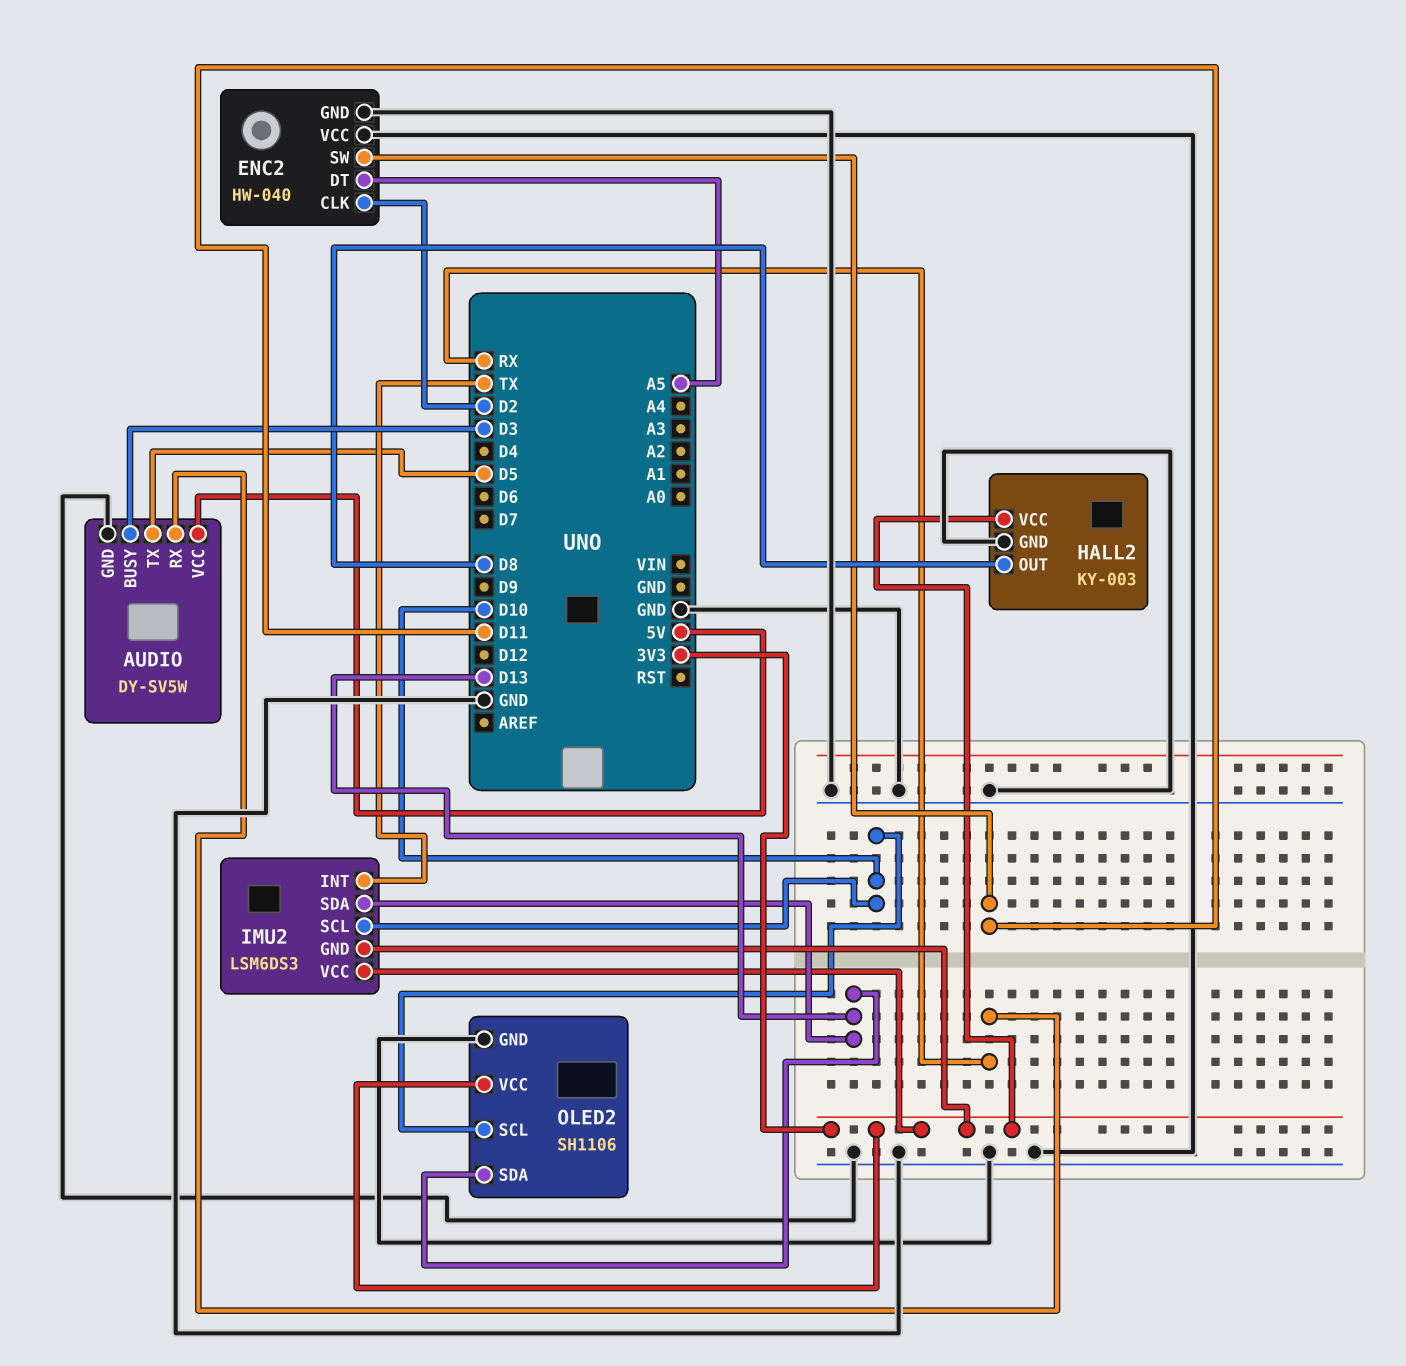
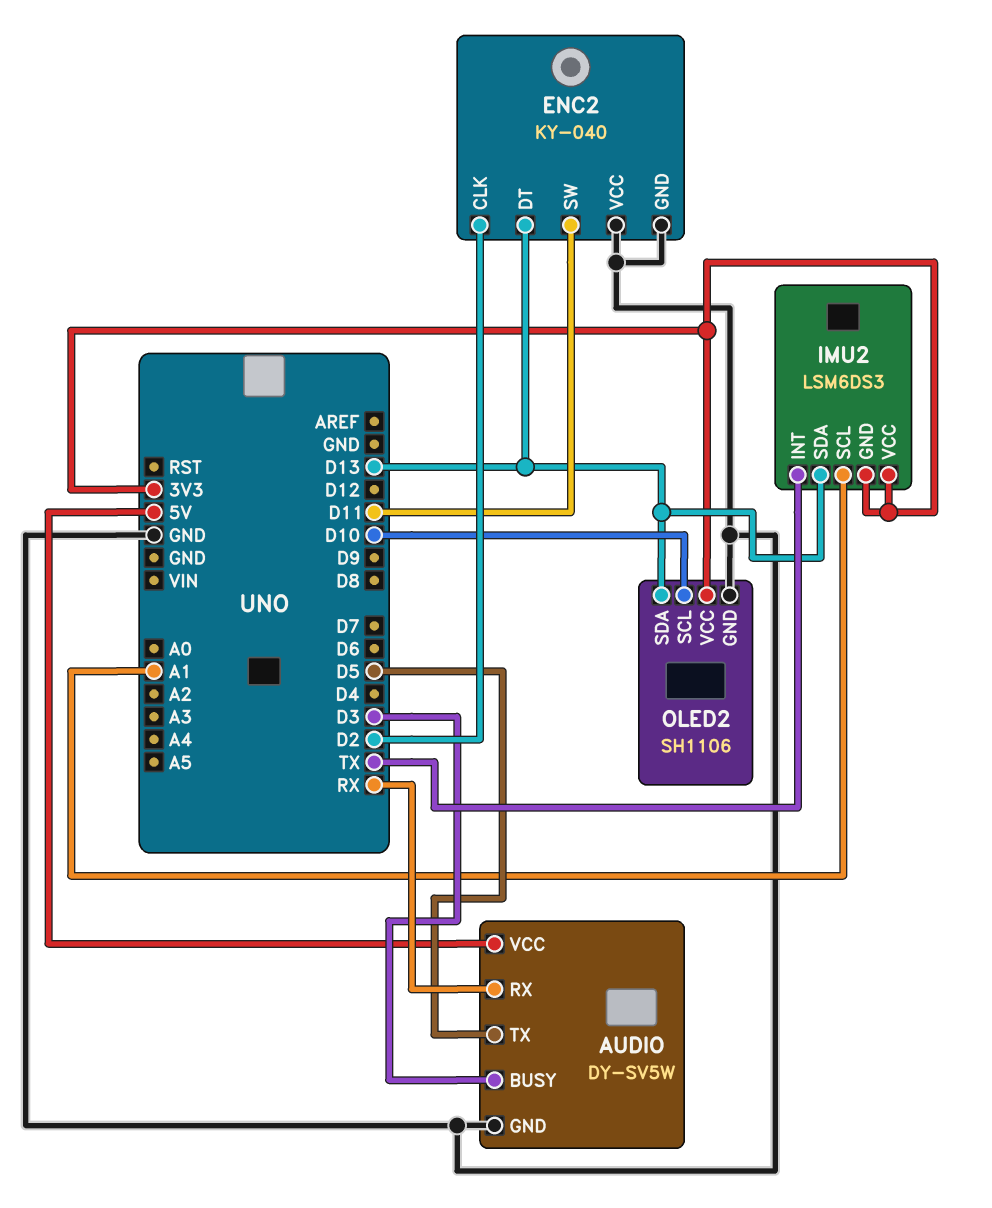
ENC2: HW-040 -> KY-040
ENC2 pin DT: A5 -> D13
HALL2: KY-003 -> none
HALL2 pin GND: GND -> none
HALL2 pin OUT: D8 -> none
HALL2 pin VCC: 3V3 -> none
IMU2 pin SCL: D10 -> A1

